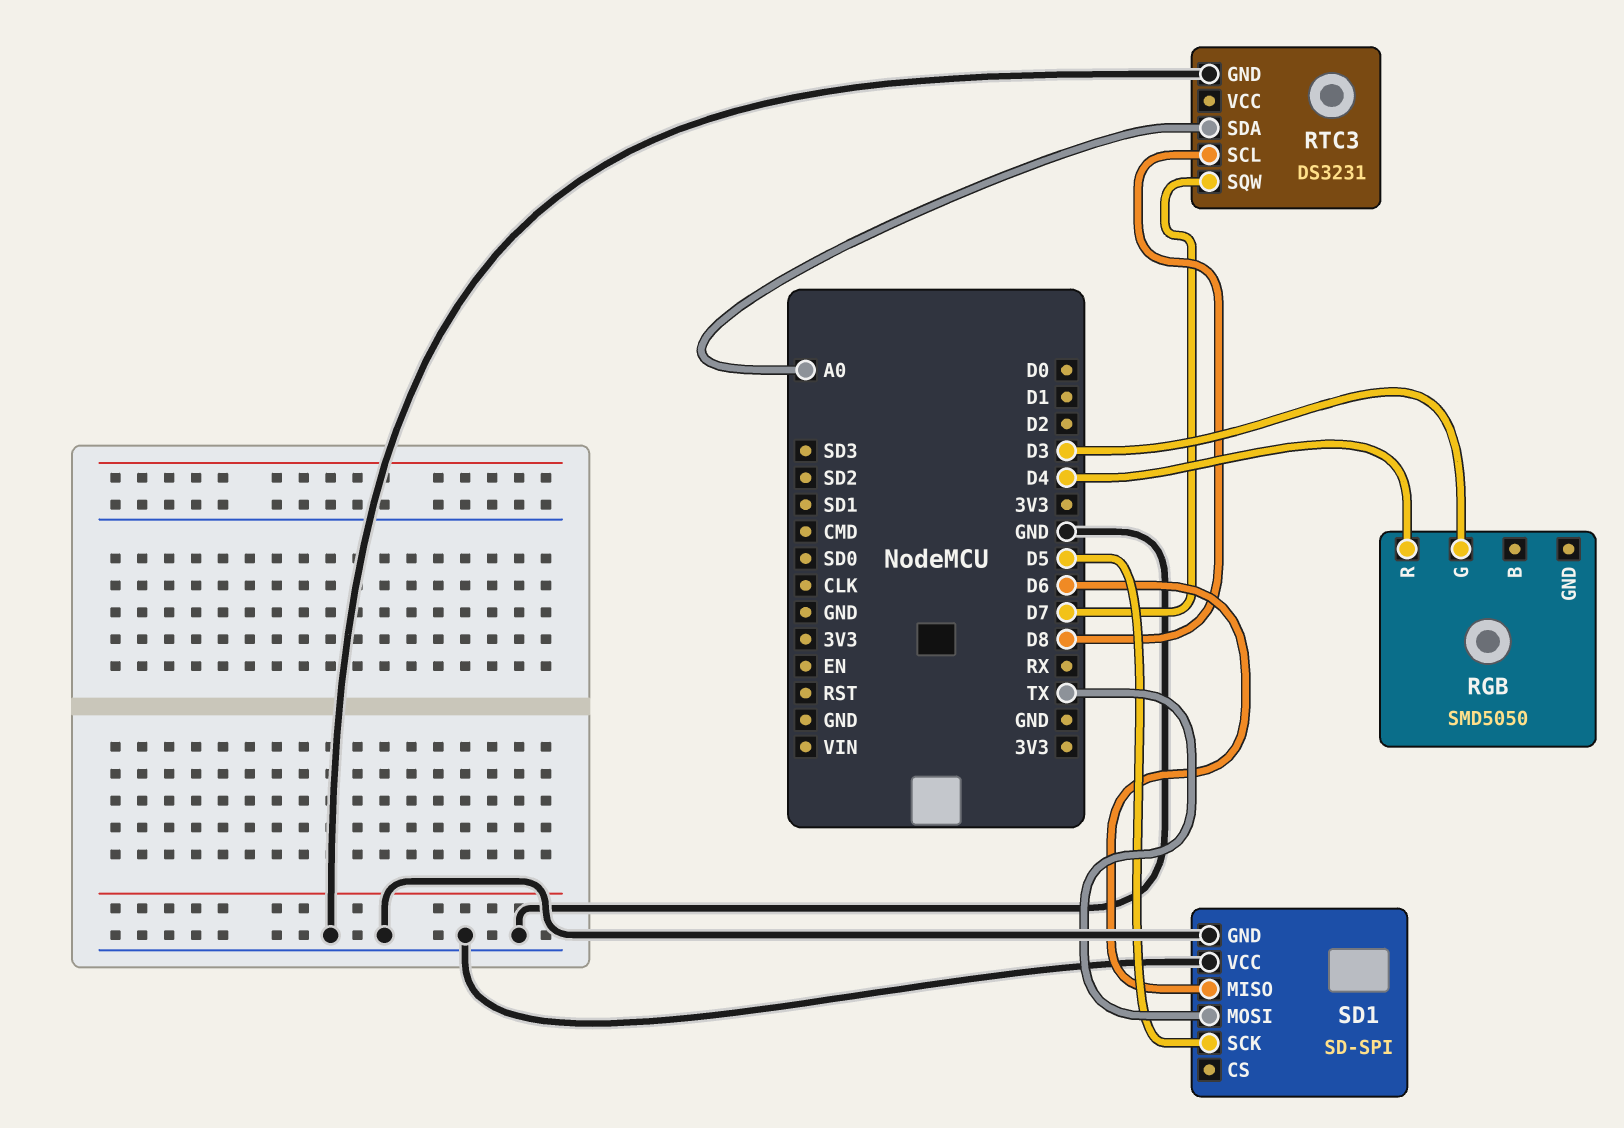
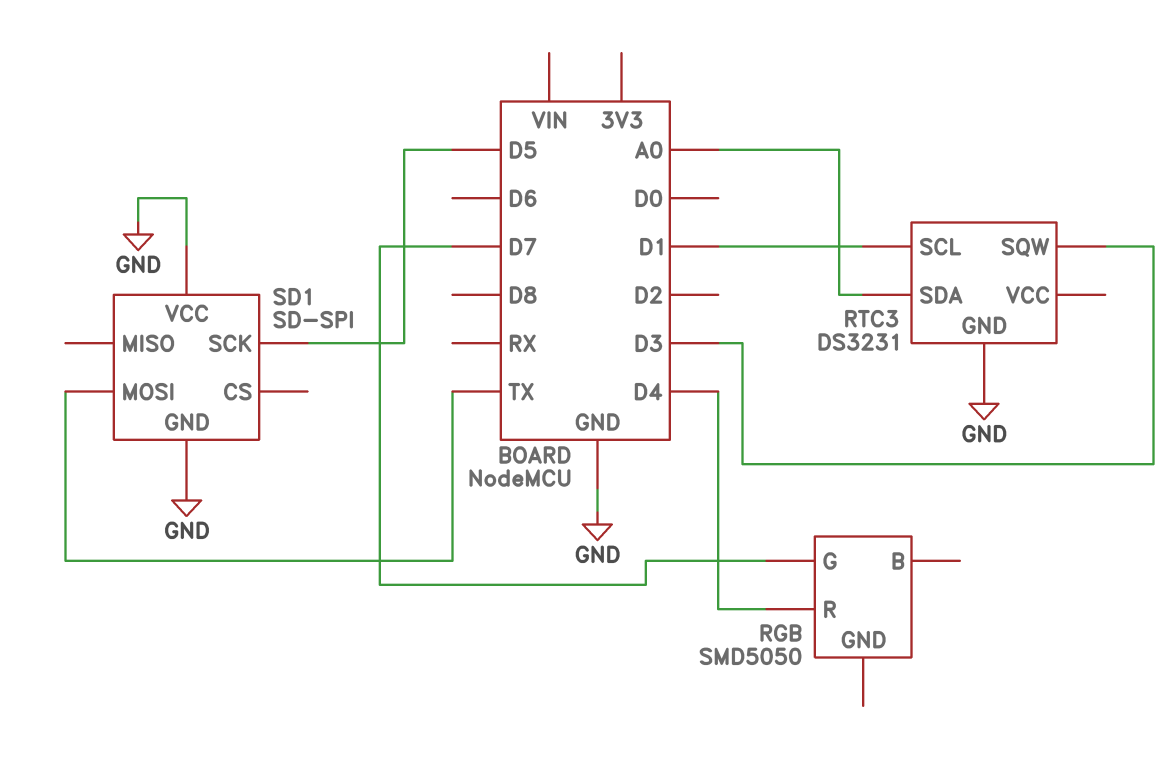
RGB pin G: D3 -> D7
RTC3 pin SCL: D8 -> D1
RTC3 pin SQW: D7 -> D3
SD1 pin MISO: D6 -> none

